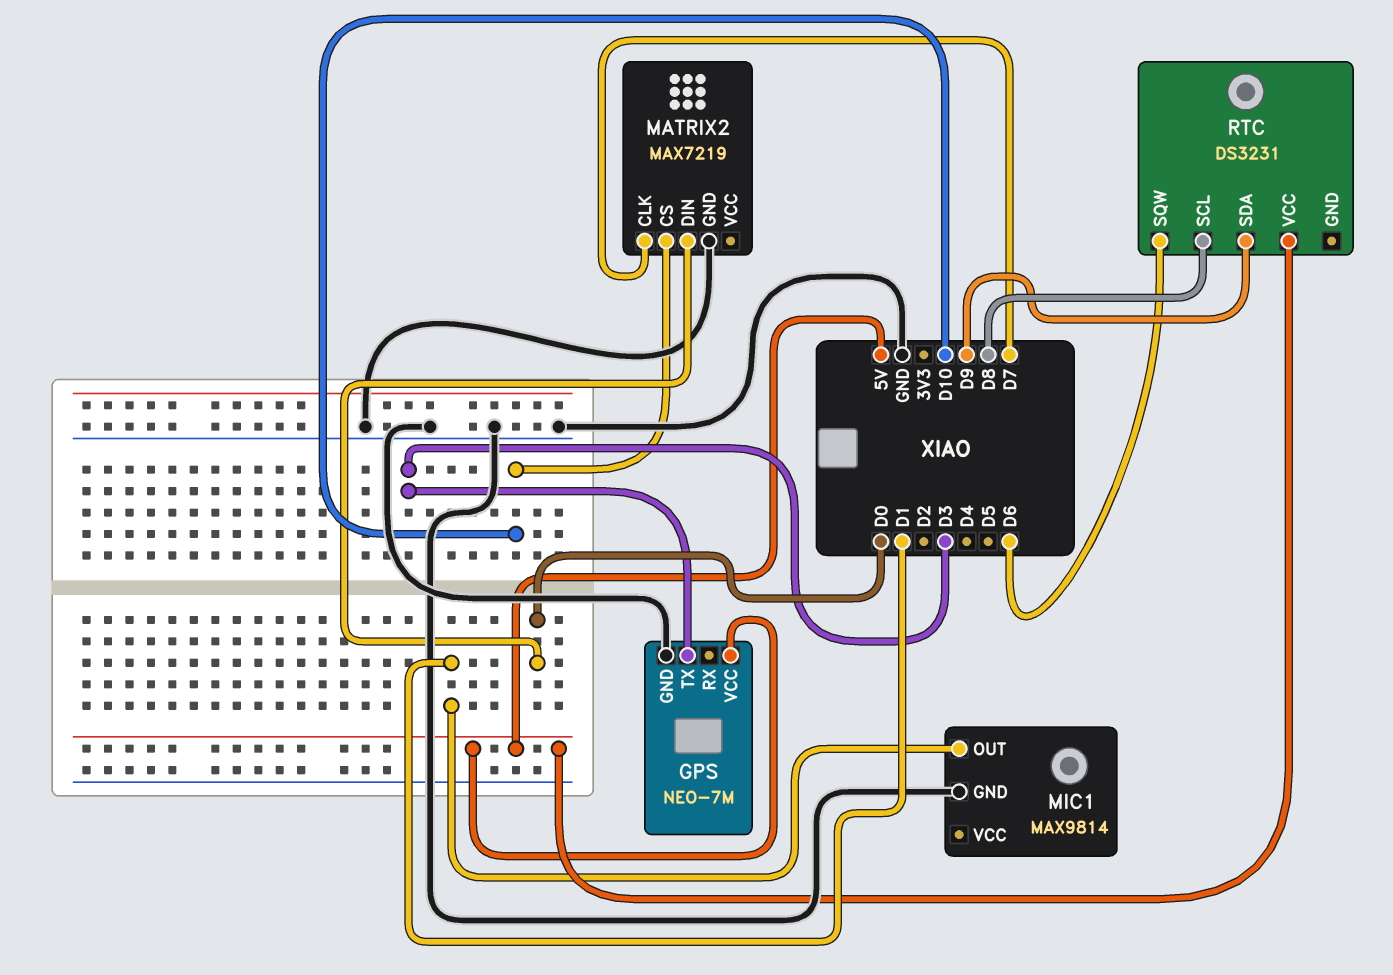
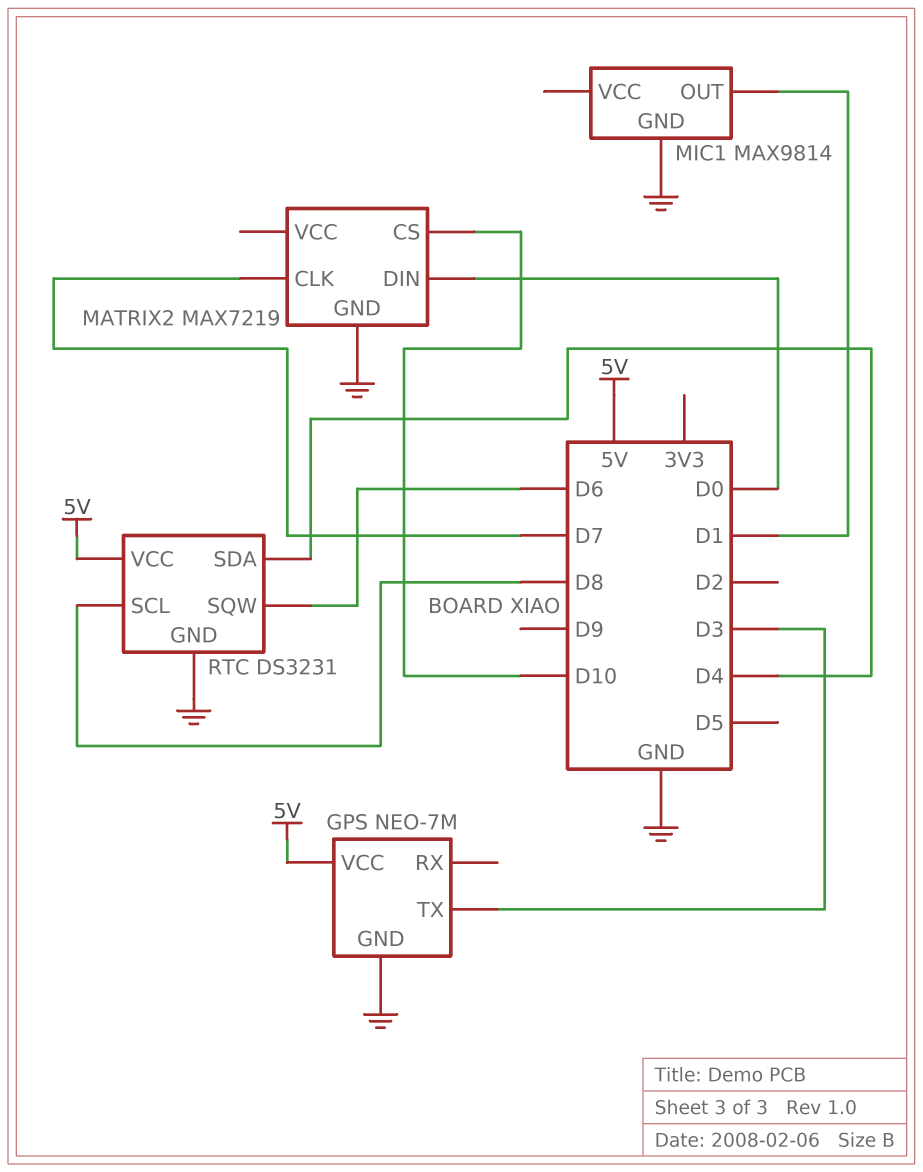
RTC pin GND: none -> GND
RTC pin SDA: D9 -> D4

